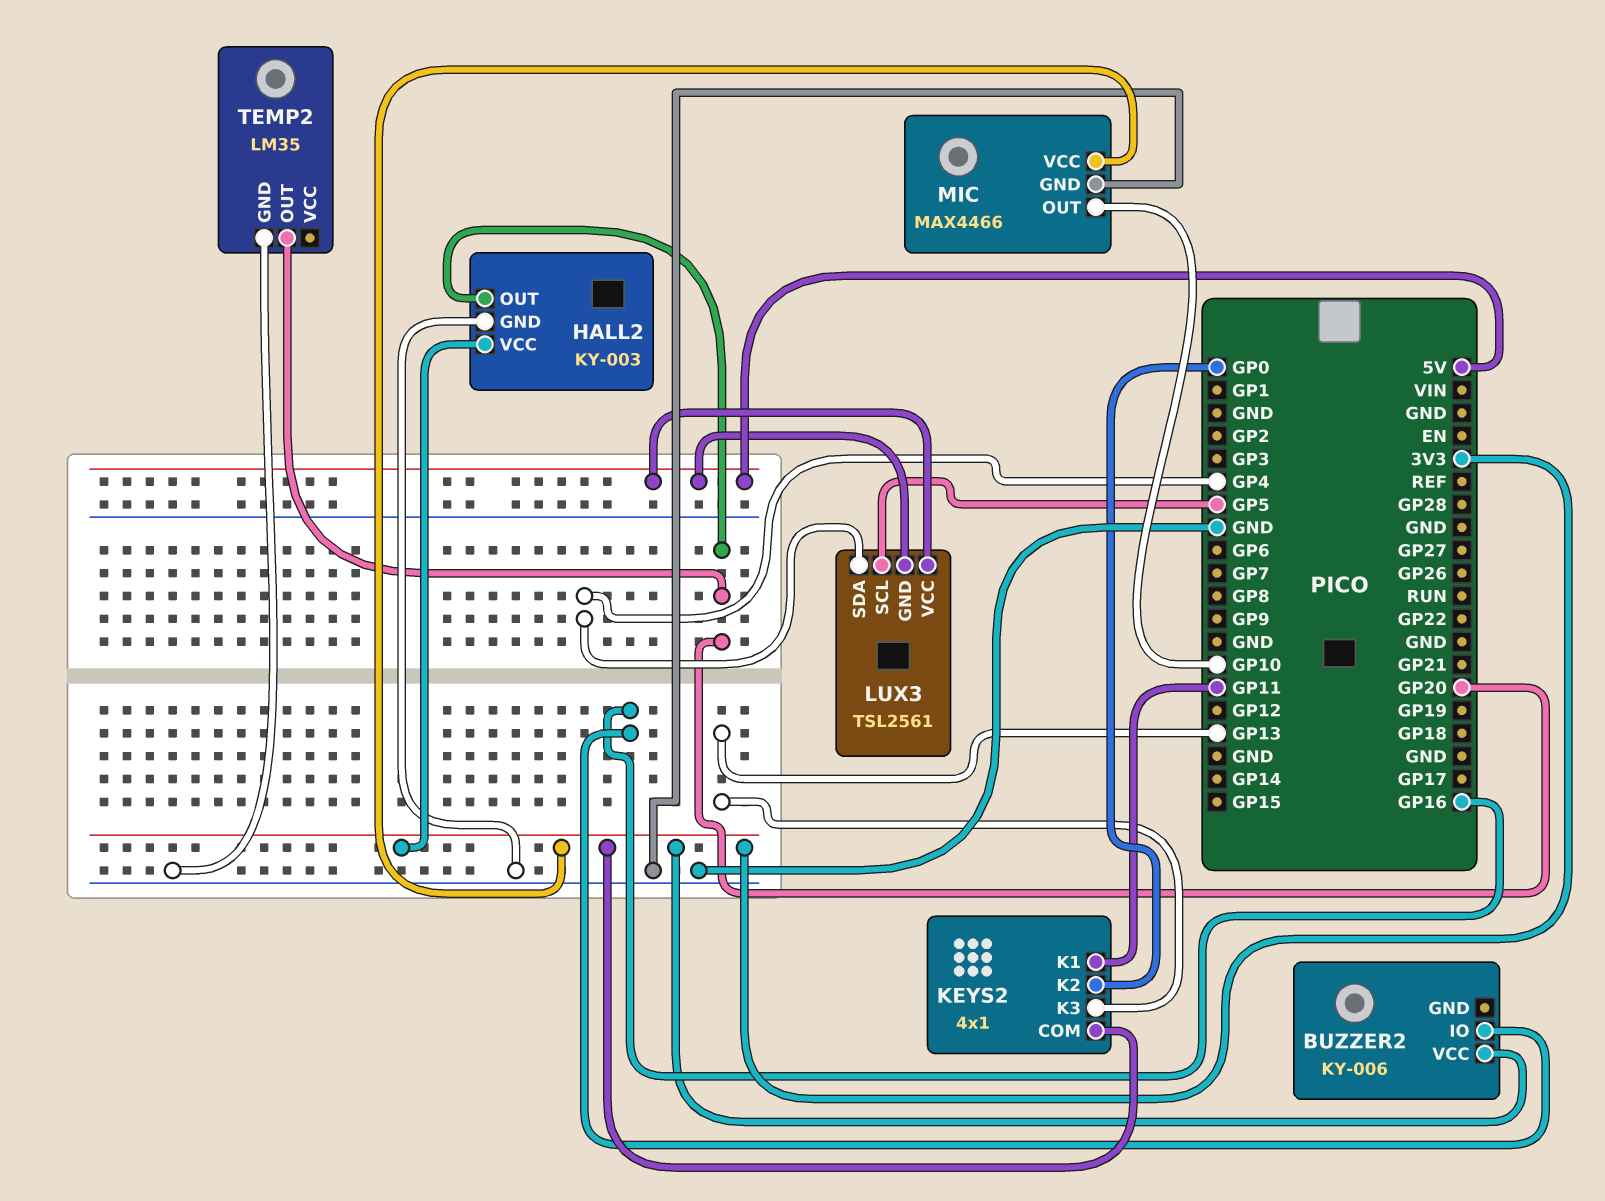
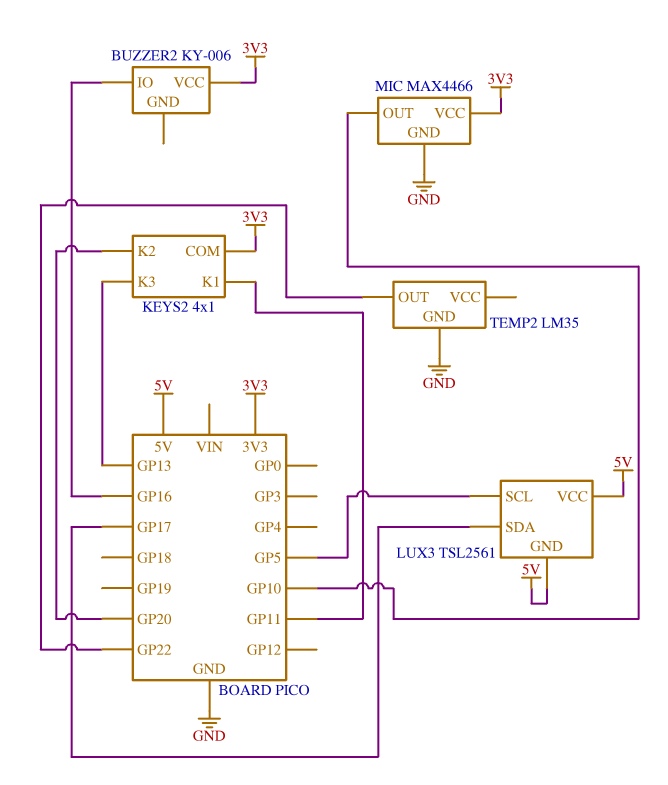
HALL2: KY-003 -> none
HALL2 pin GND: GND -> none
HALL2 pin OUT: GP20 -> none
HALL2 pin VCC: 3V3 -> none
KEYS2 pin K2: GP0 -> GP20
LUX3 pin SDA: GP4 -> GP17
TEMP2 pin OUT: GP20 -> GP22

